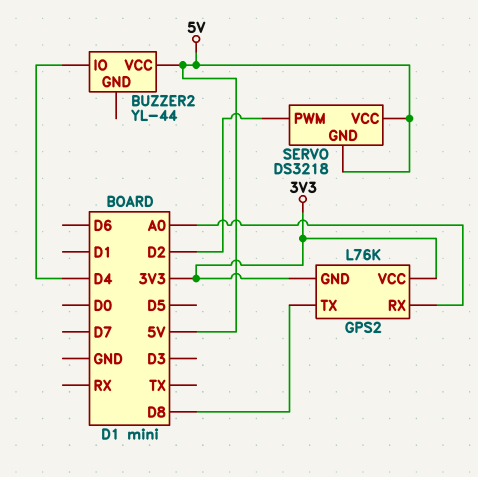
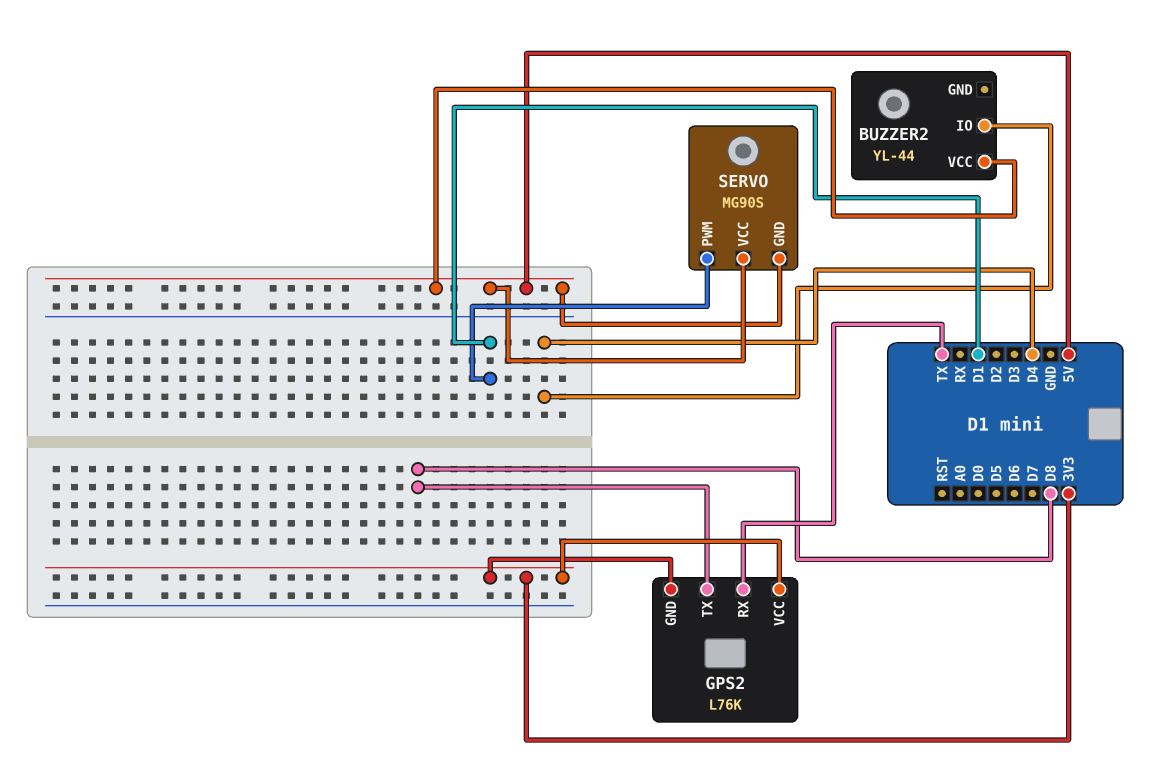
GPS2 pin RX: A0 -> TX
SERVO: DS3218 -> MG90S
SERVO pin PWM: D2 -> D1

